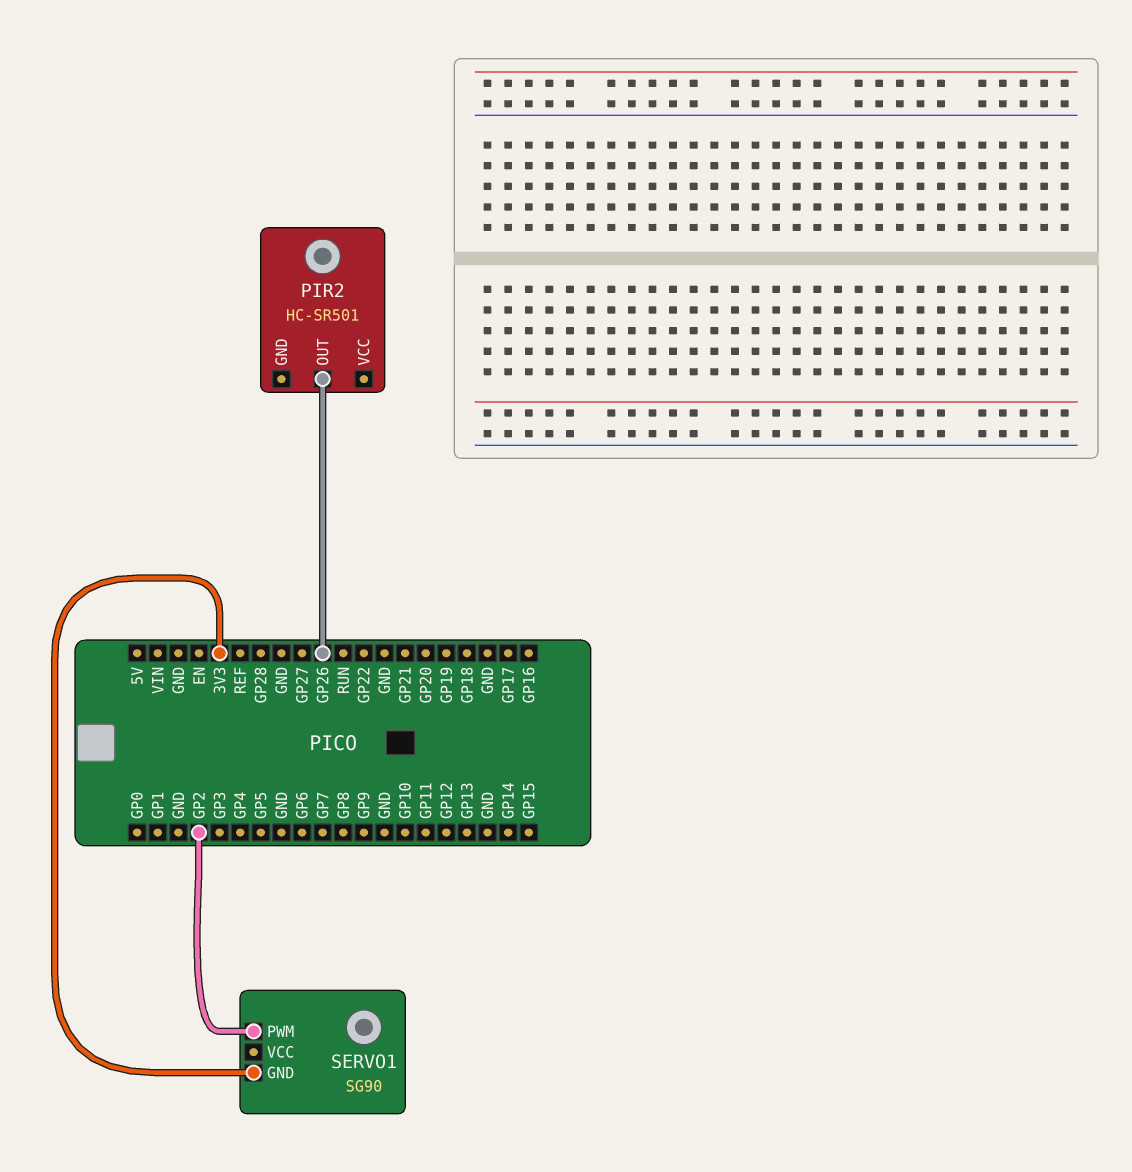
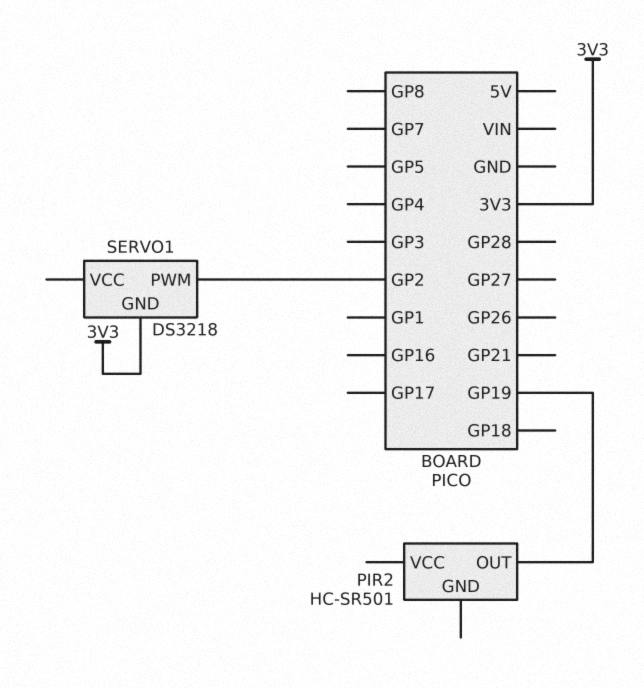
PIR2 pin OUT: GP26 -> GP19
SERVO1: SG90 -> DS3218

